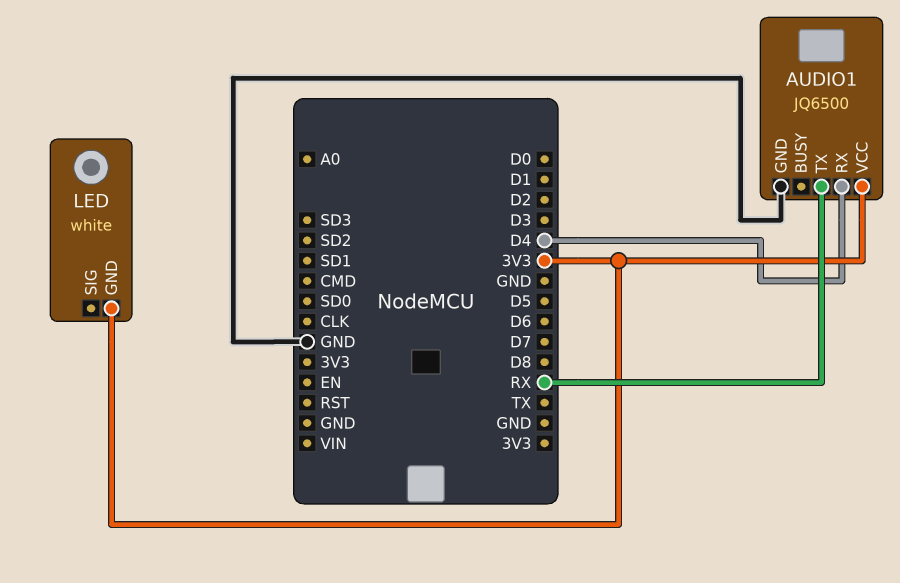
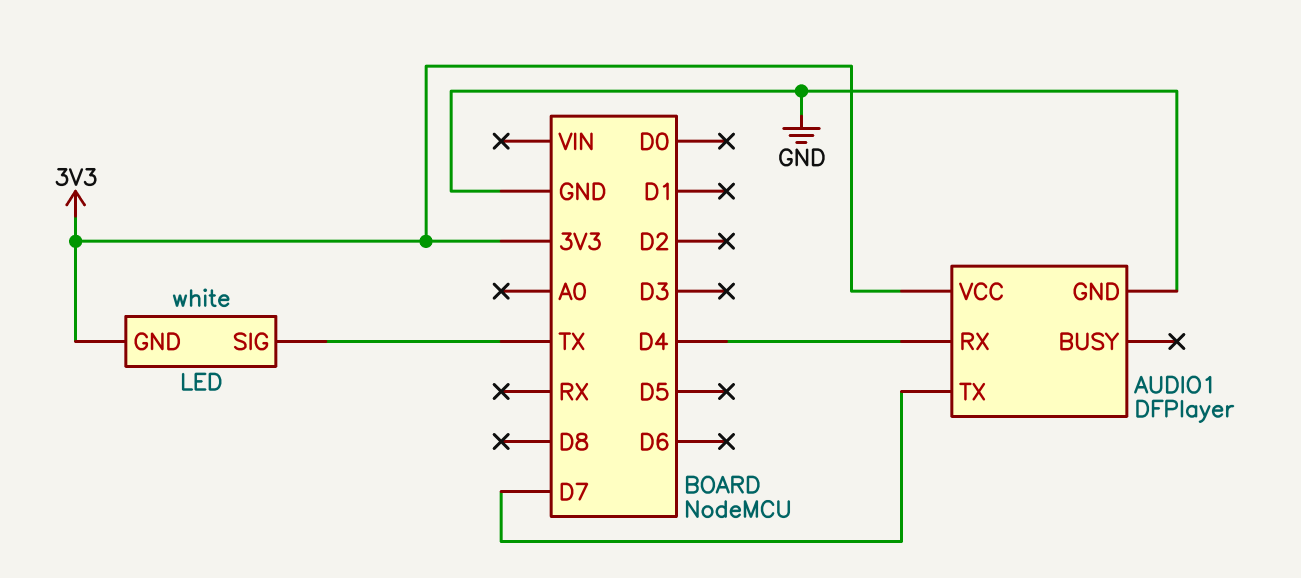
AUDIO1: JQ6500 -> DFPlayer
AUDIO1 pin TX: RX -> D7
LED pin SIG: none -> TX

